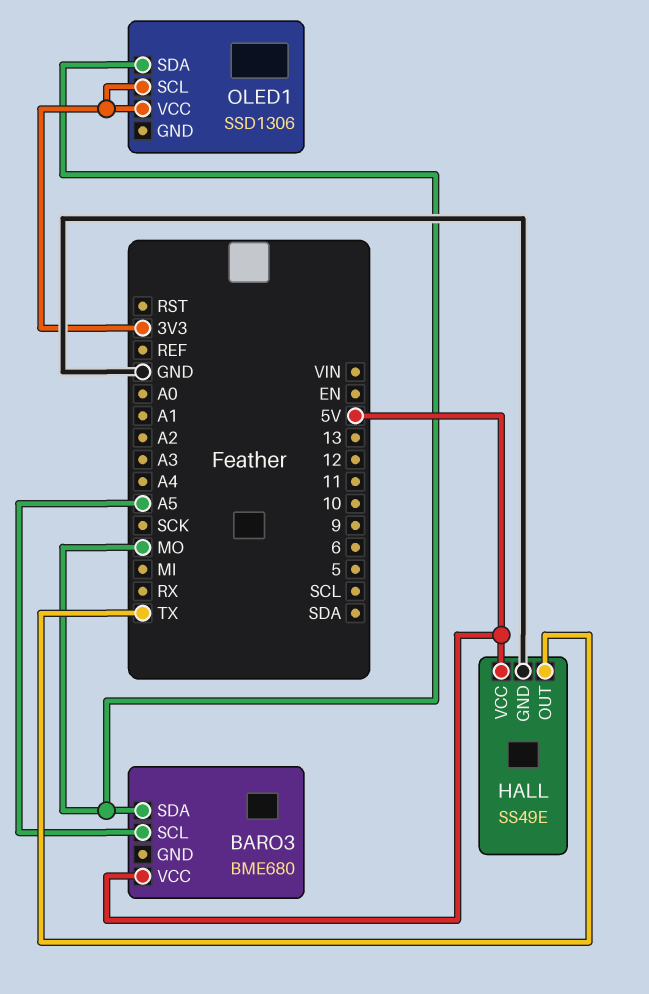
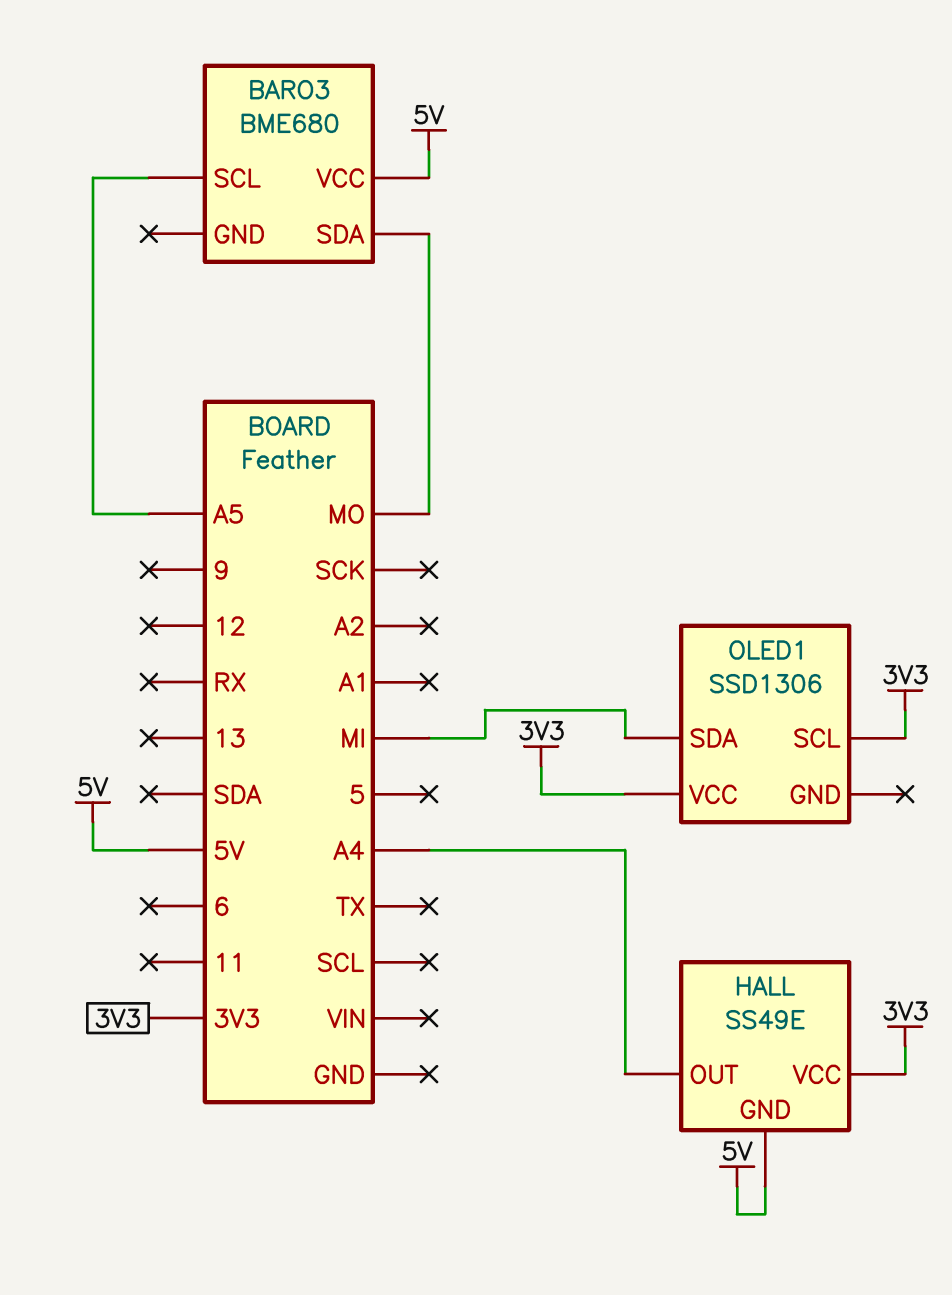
HALL pin GND: GND -> 5V
HALL pin OUT: TX -> A4
HALL pin VCC: 5V -> 3V3
OLED1 pin SDA: MO -> MI

